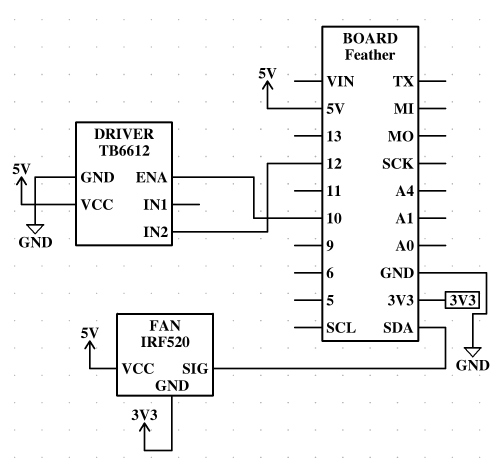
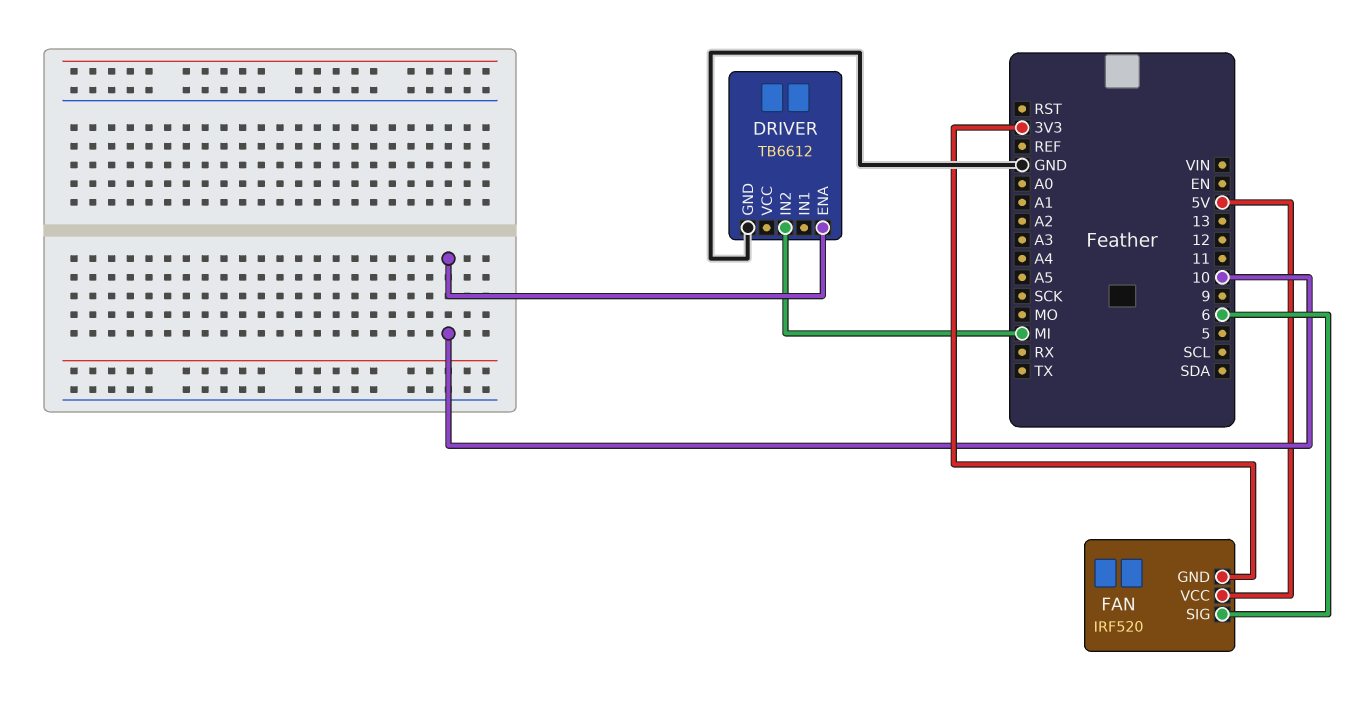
DRIVER pin IN2: 12 -> MI
DRIVER pin VCC: 5V -> none
FAN pin SIG: SDA -> 6

